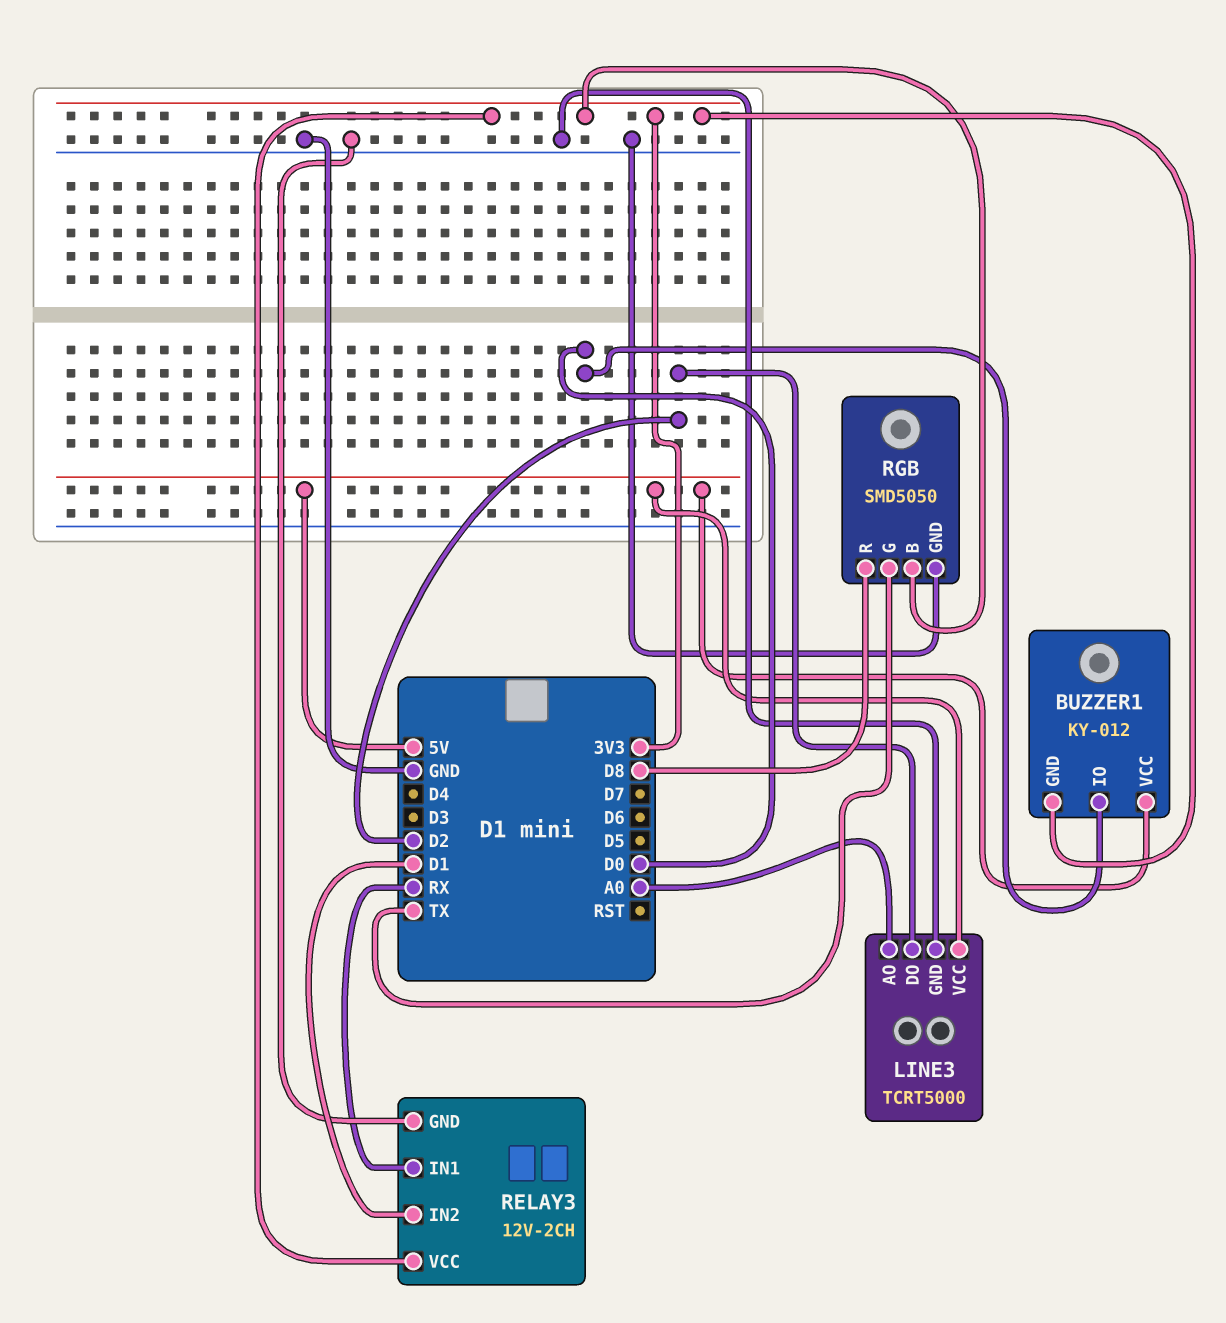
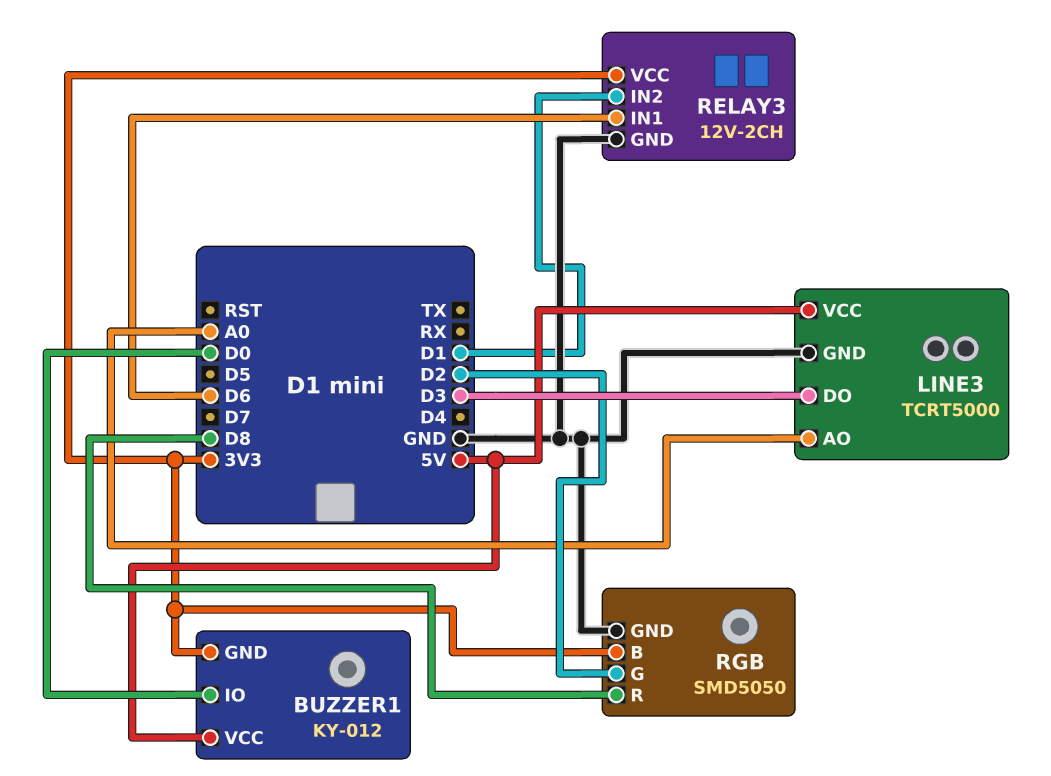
LINE3 pin DO: D2 -> D3
RELAY3 pin IN1: RX -> D6
RGB pin G: TX -> D2

